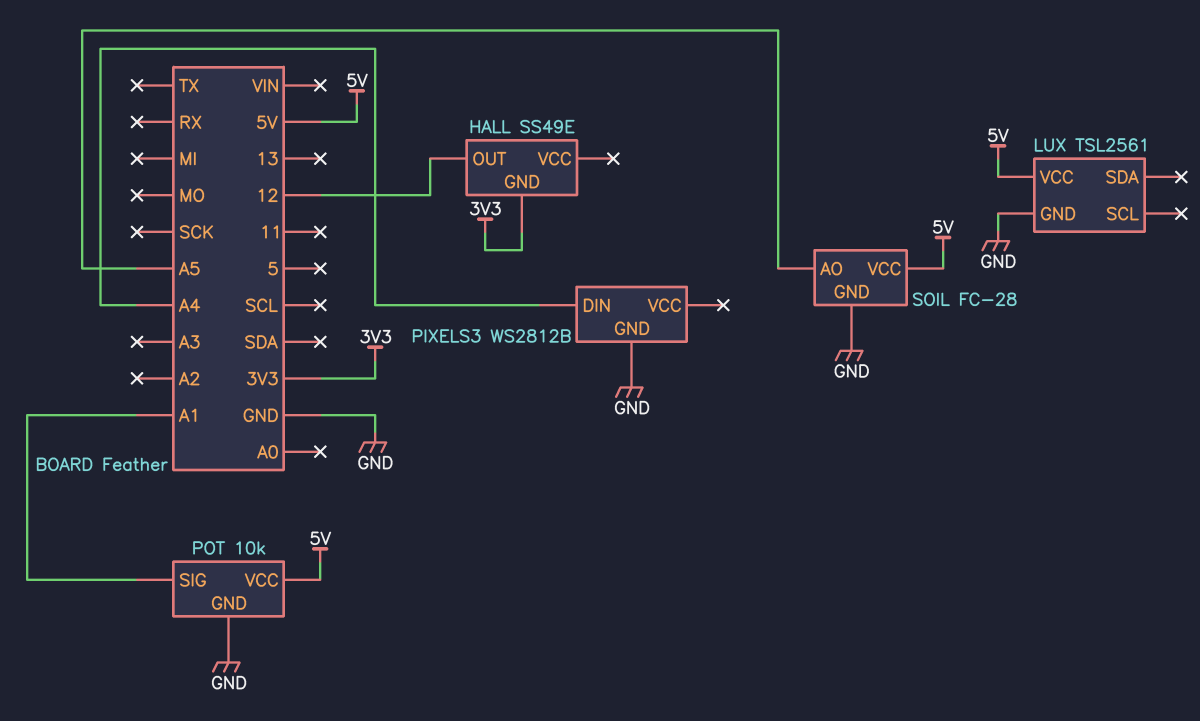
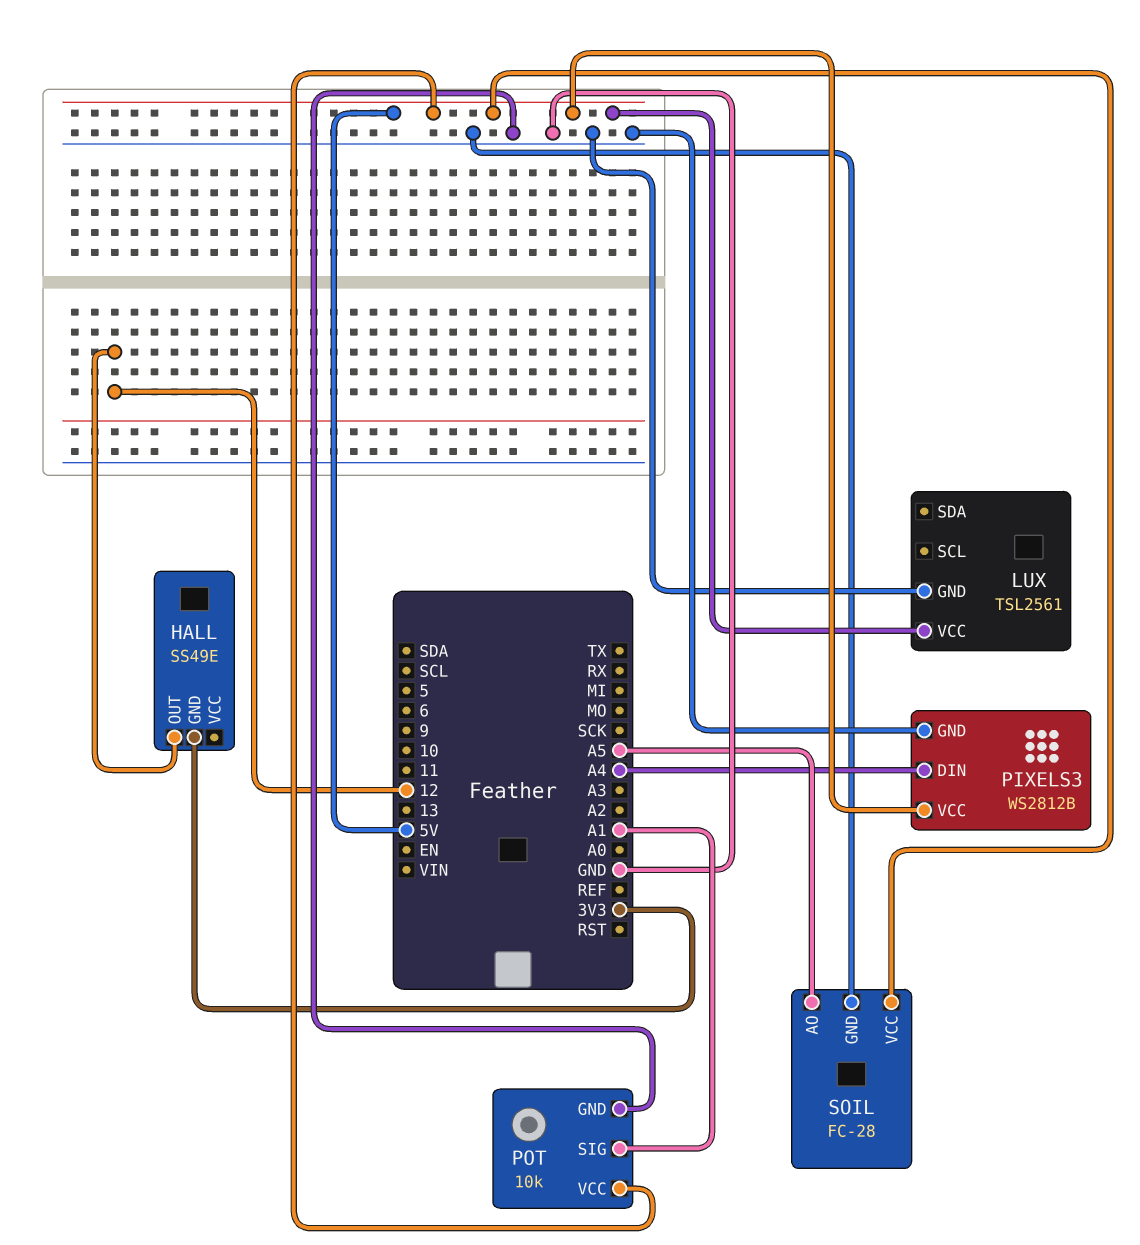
PIXELS3 pin VCC: none -> 5V

